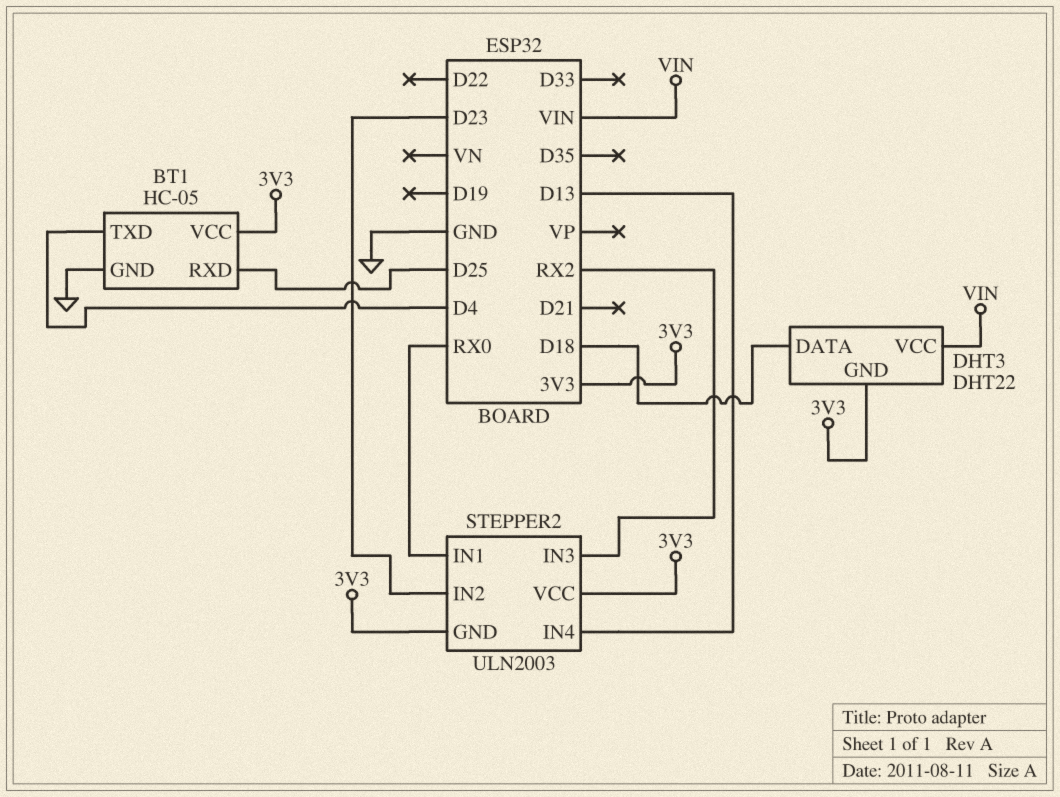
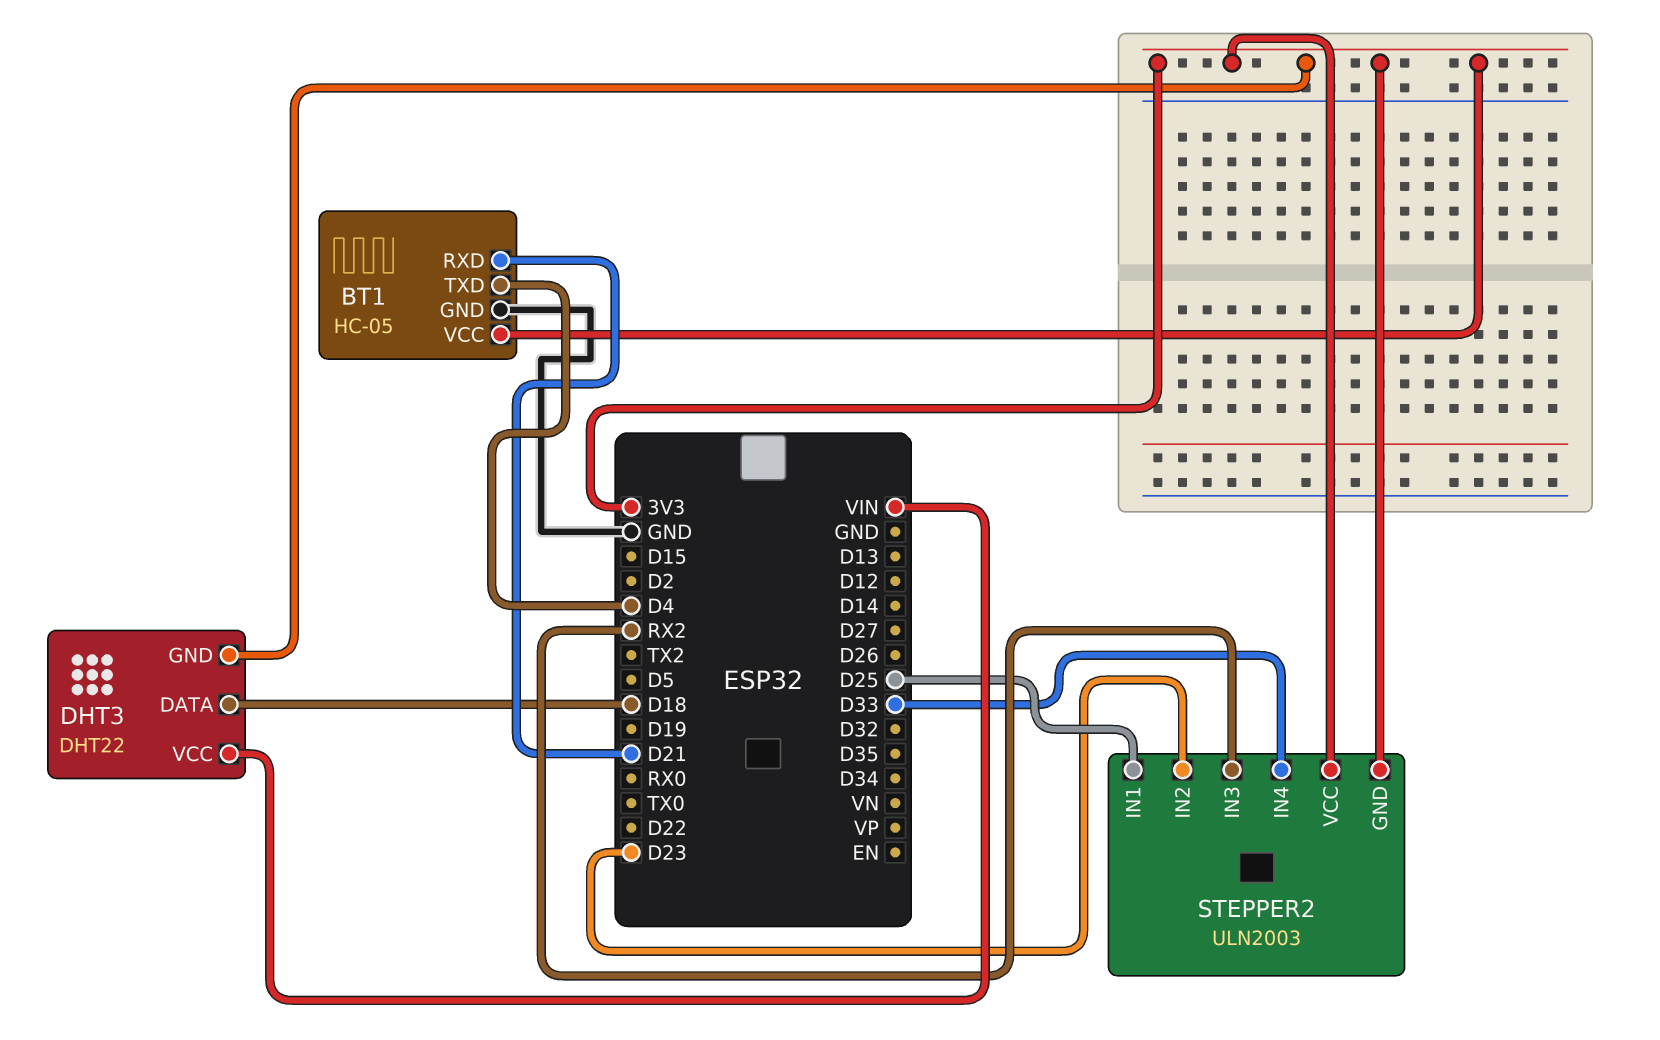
BT1 pin RXD: D25 -> D21
STEPPER2 pin IN1: RX0 -> D25
STEPPER2 pin IN4: D13 -> D33

